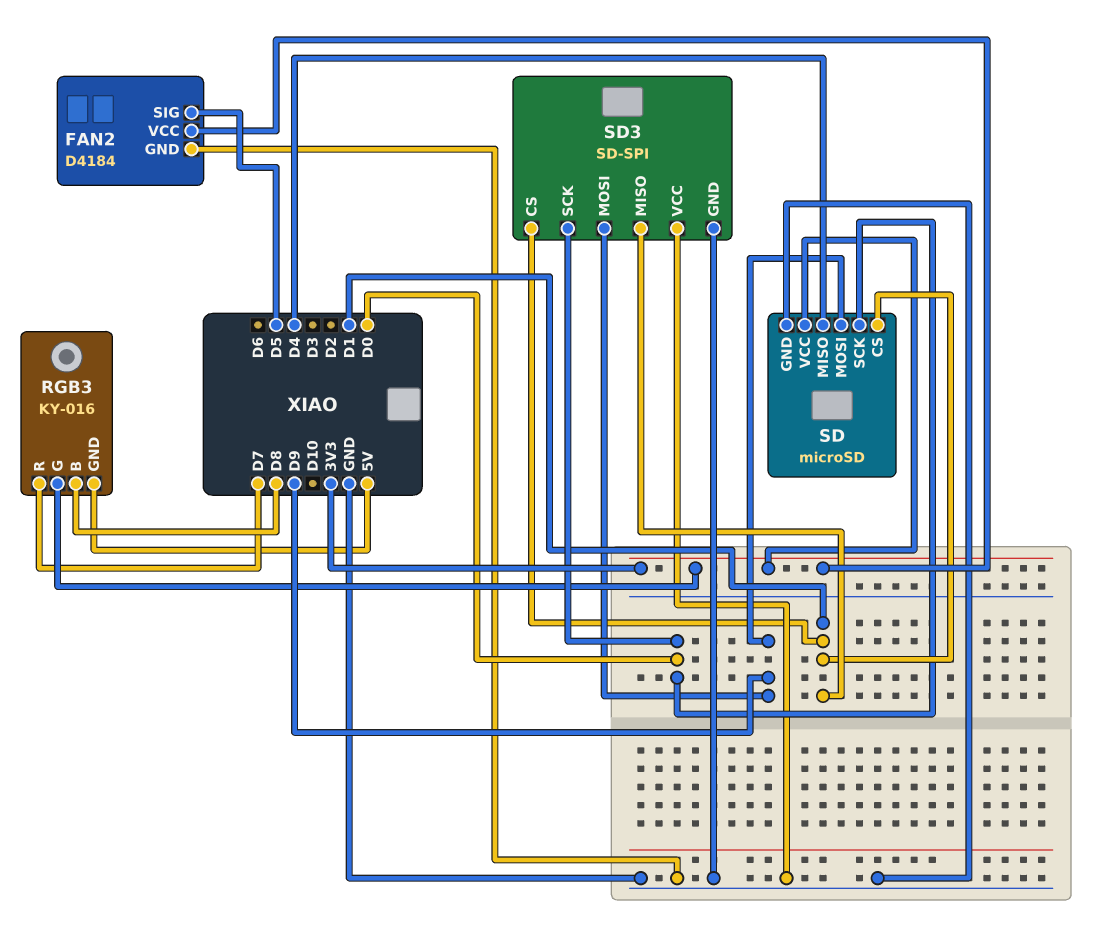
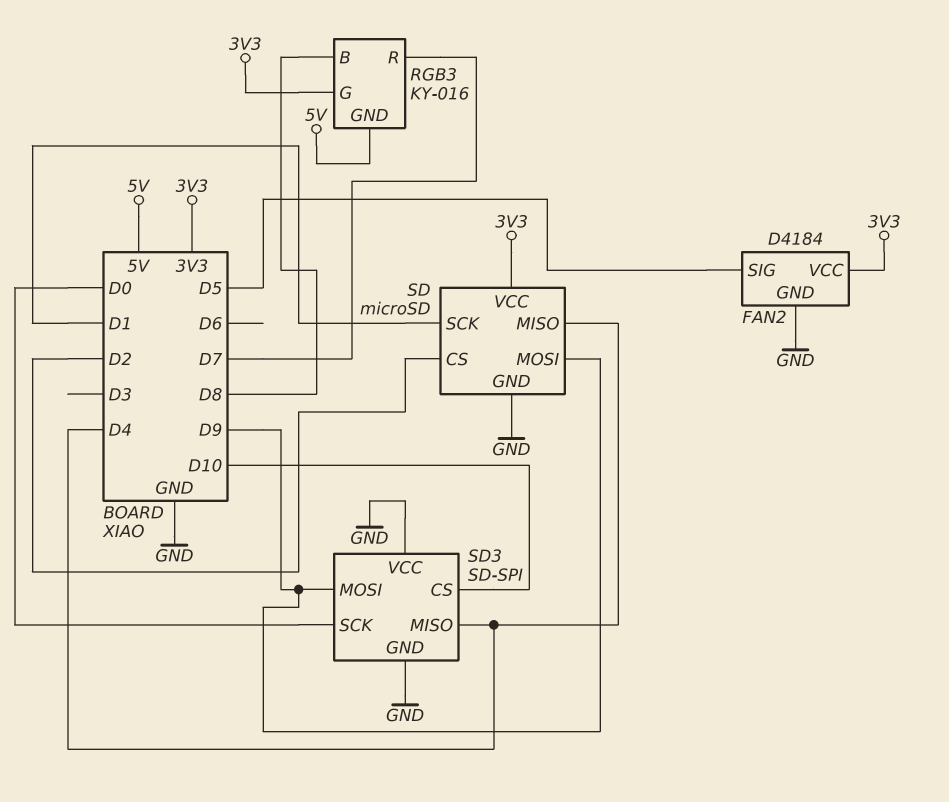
SD pin CS: D1 -> D2
SD pin SCK: D0 -> D1
SD3 pin CS: D1 -> D10
SD3 pin MISO: D1 -> D4

